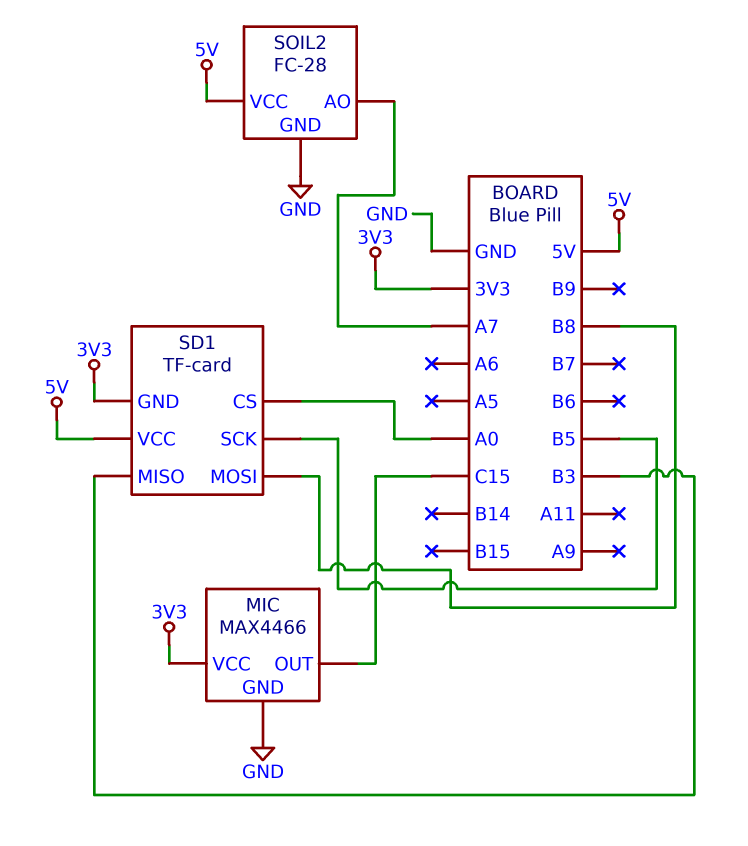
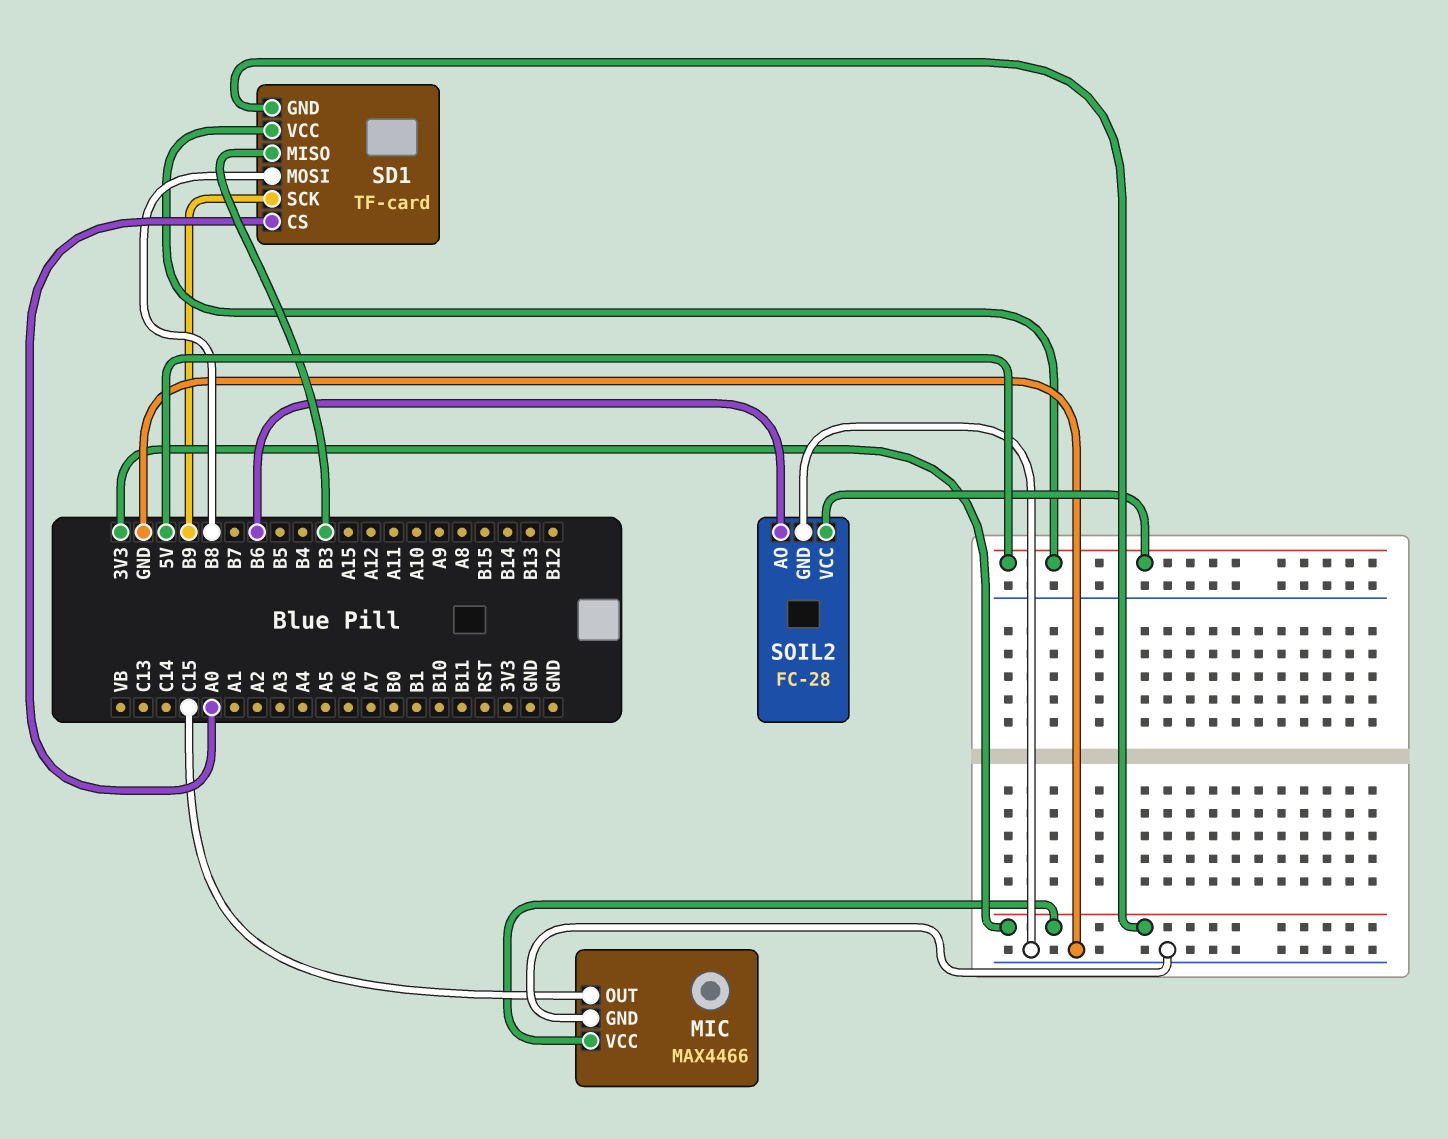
SD1 pin SCK: B5 -> B9
SOIL2 pin AO: A7 -> B6

